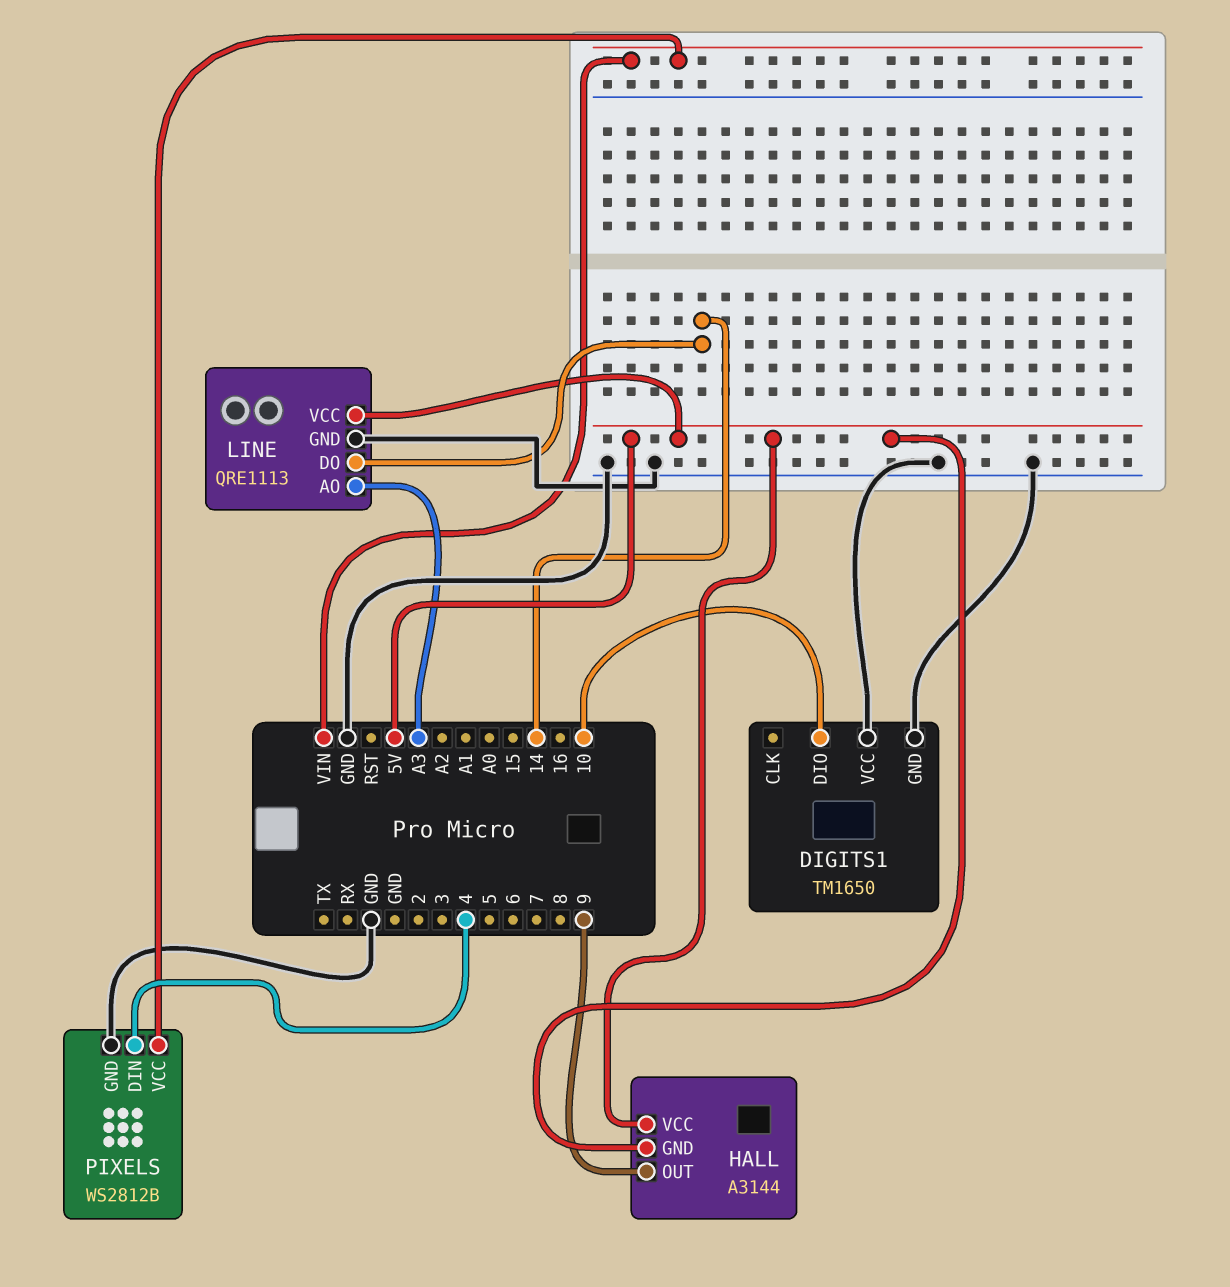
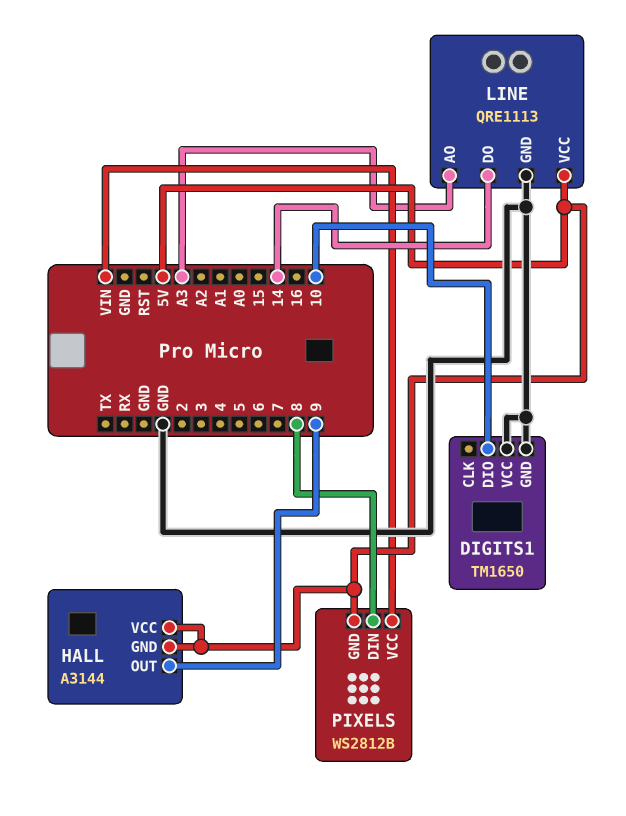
PIXELS pin DIN: 4 -> 8
PIXELS pin GND: GND -> 5V

